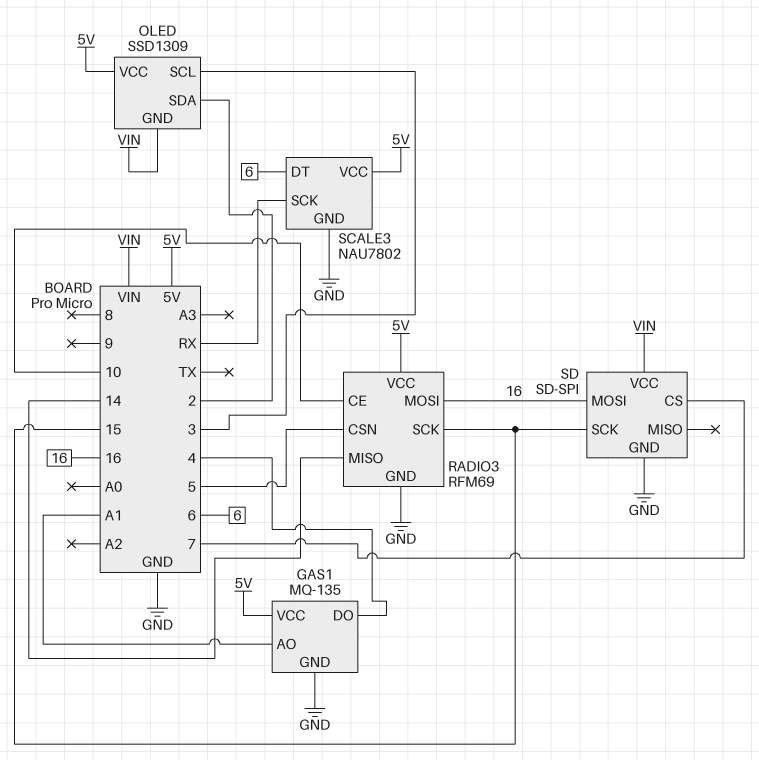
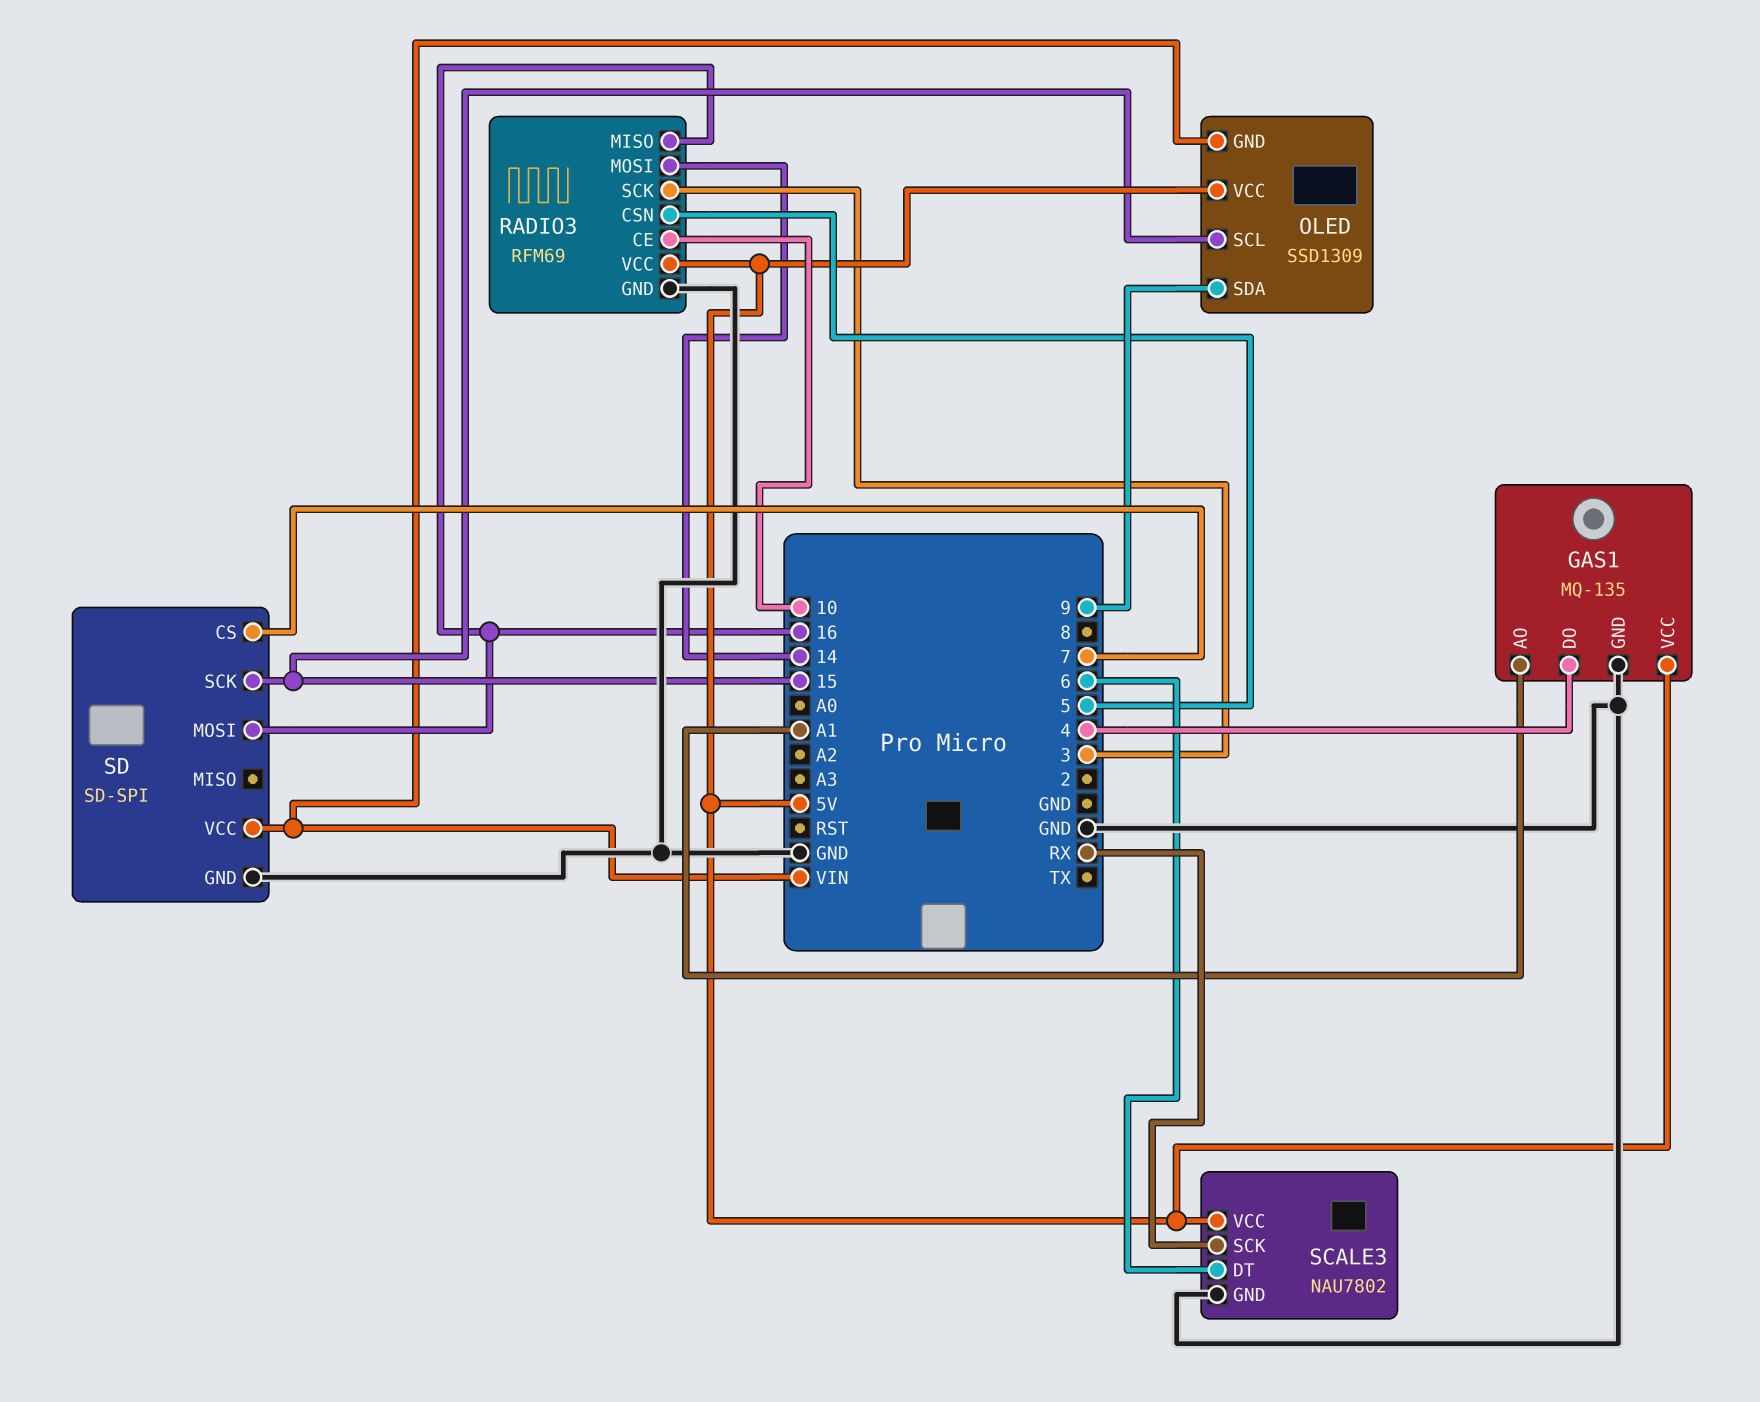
OLED pin SCL: 3 -> 15
OLED pin SDA: 2 -> 9
RADIO3 pin MISO: 14 -> 16
RADIO3 pin MOSI: 16 -> 14
RADIO3 pin SCK: 15 -> 3

